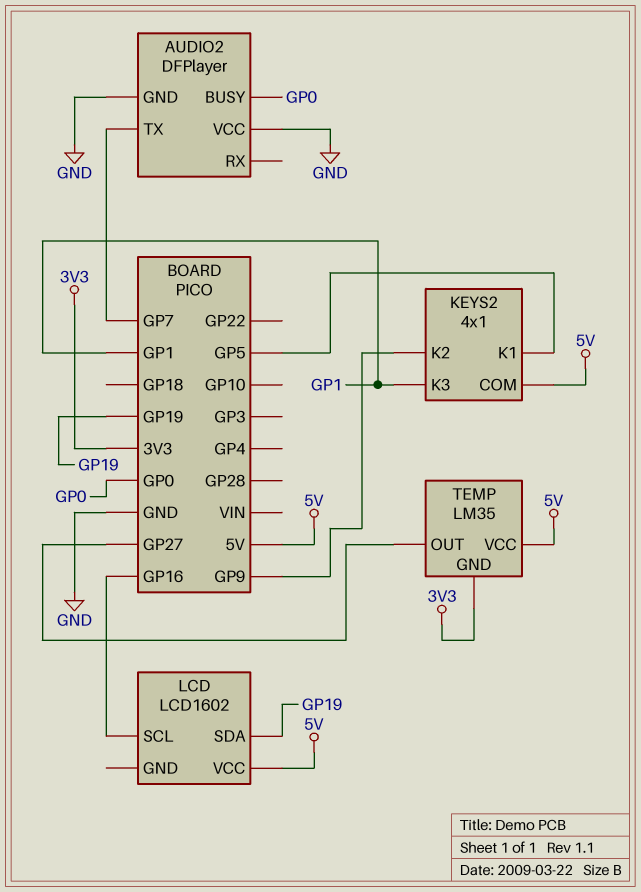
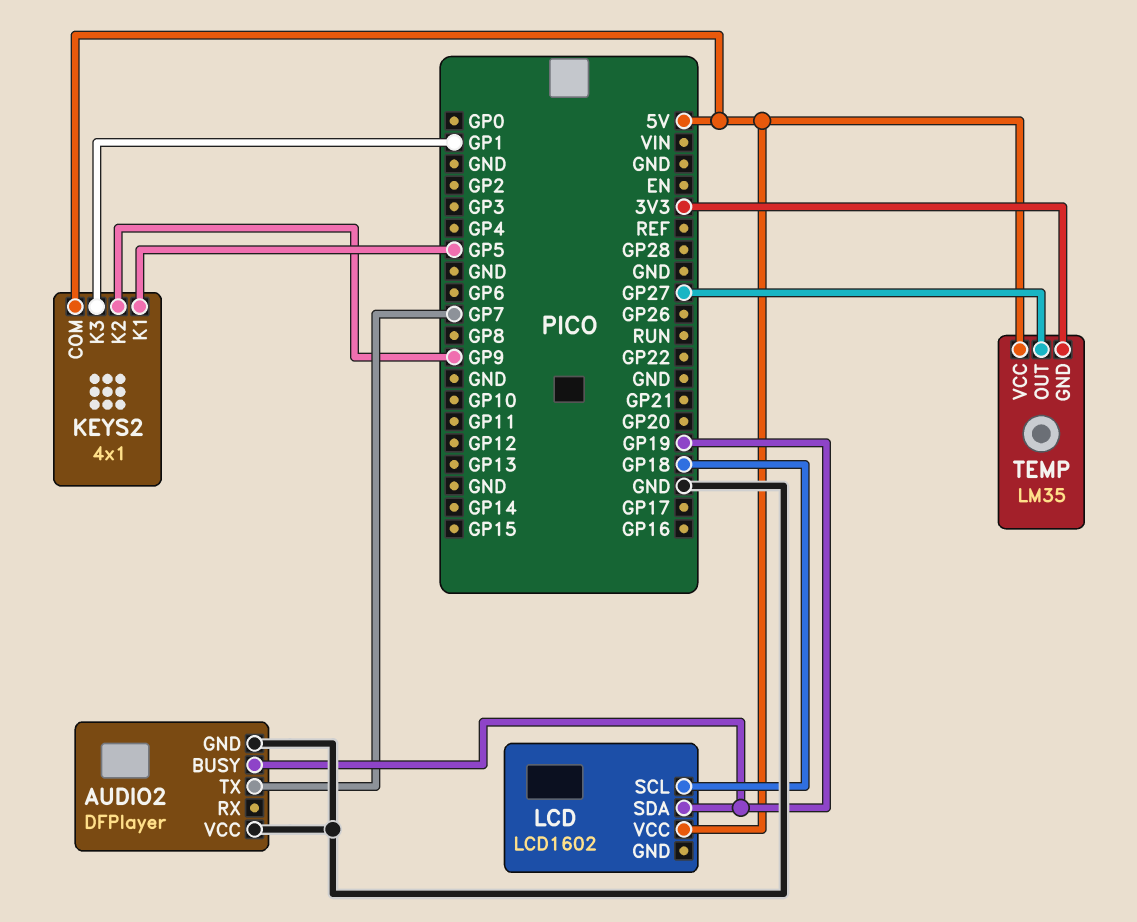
AUDIO2 pin BUSY: GP0 -> GP19
LCD pin SCL: GP16 -> GP18

